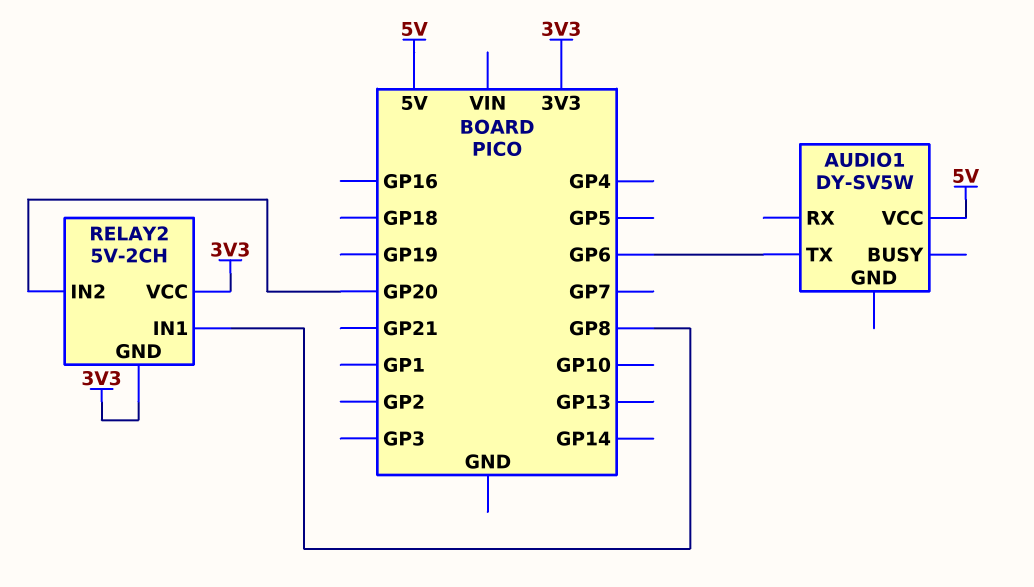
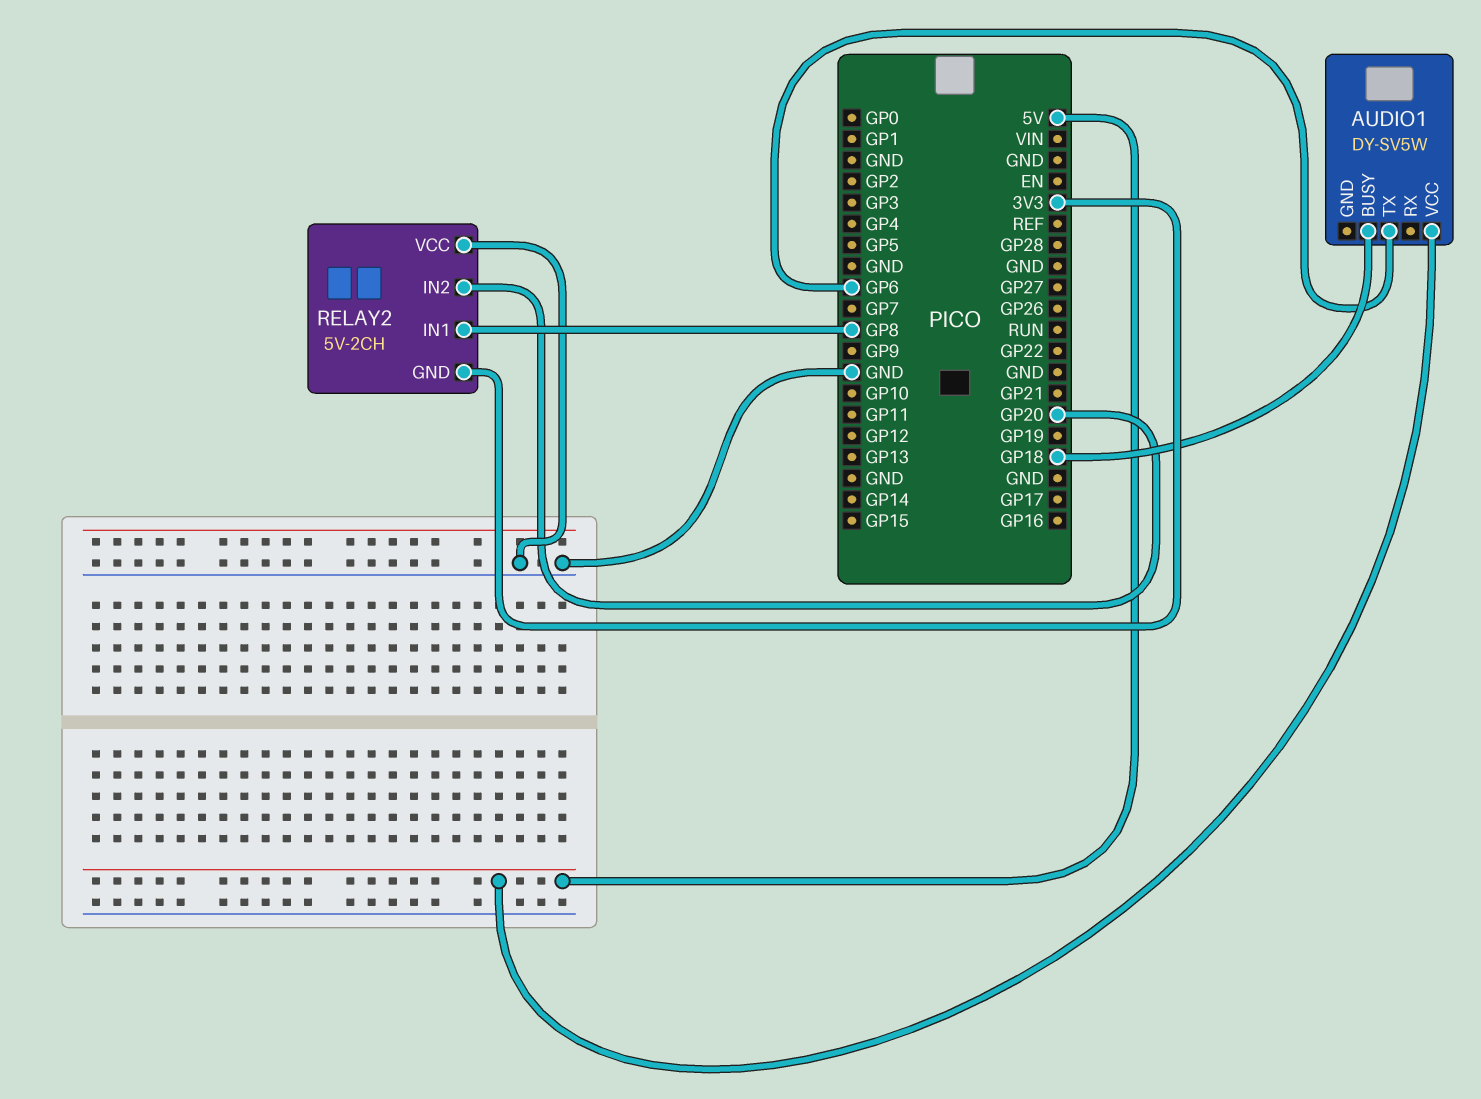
AUDIO1 pin BUSY: none -> GP18
RELAY2 pin VCC: 3V3 -> GND

